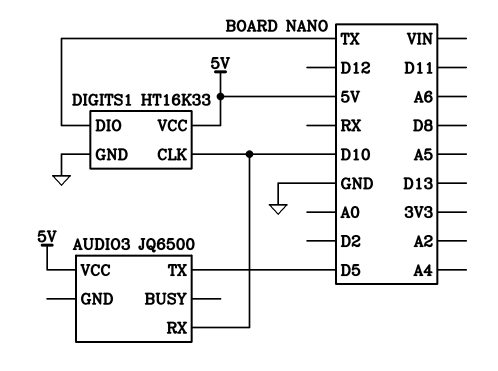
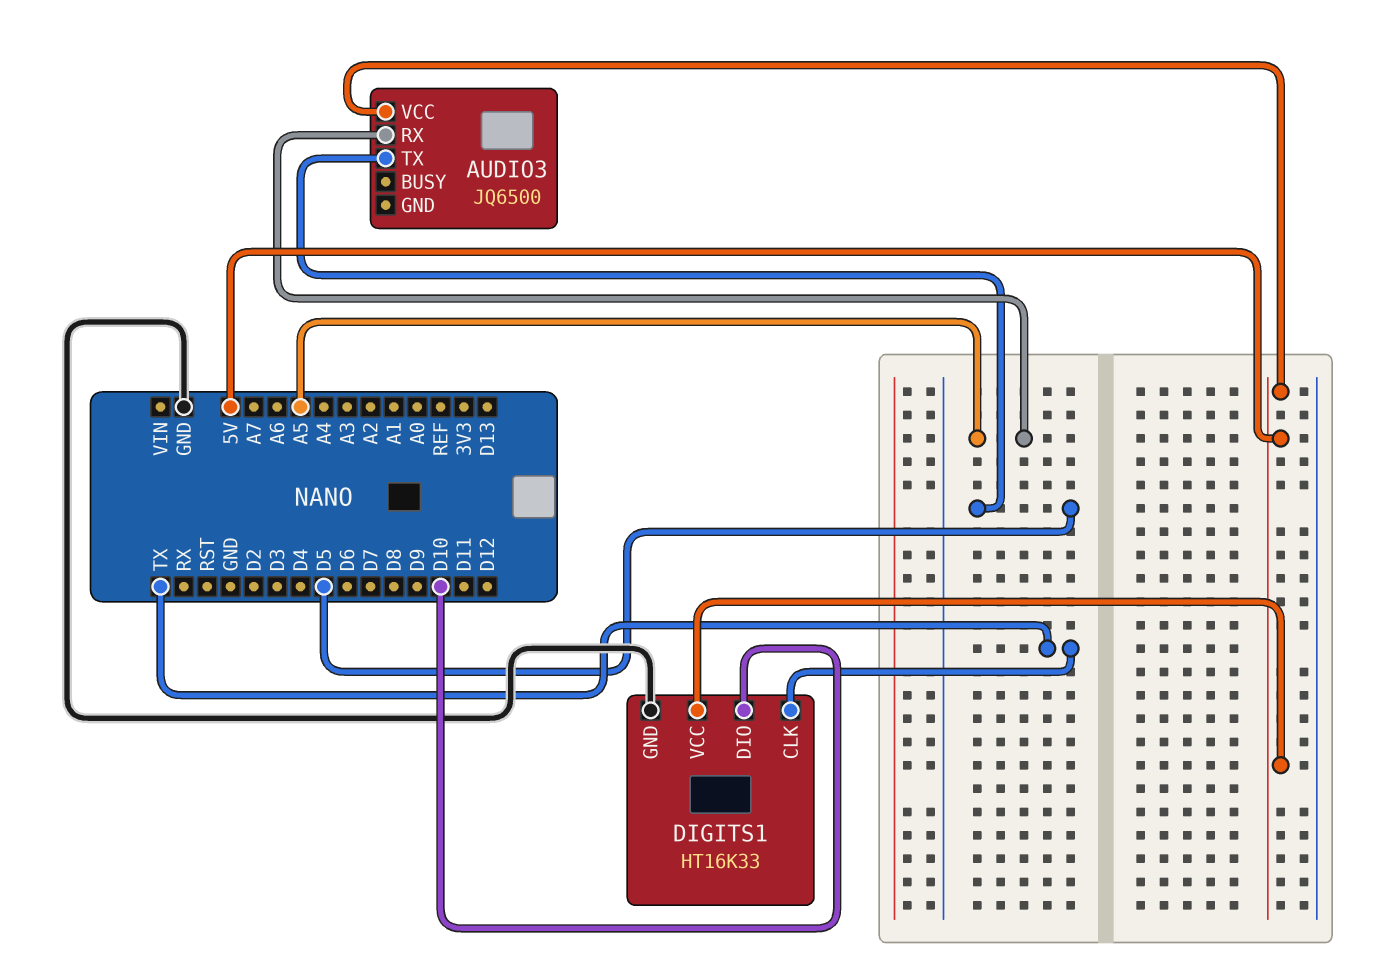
AUDIO3 pin RX: D10 -> A5
DIGITS1 pin CLK: D10 -> TX
DIGITS1 pin DIO: TX -> D10

